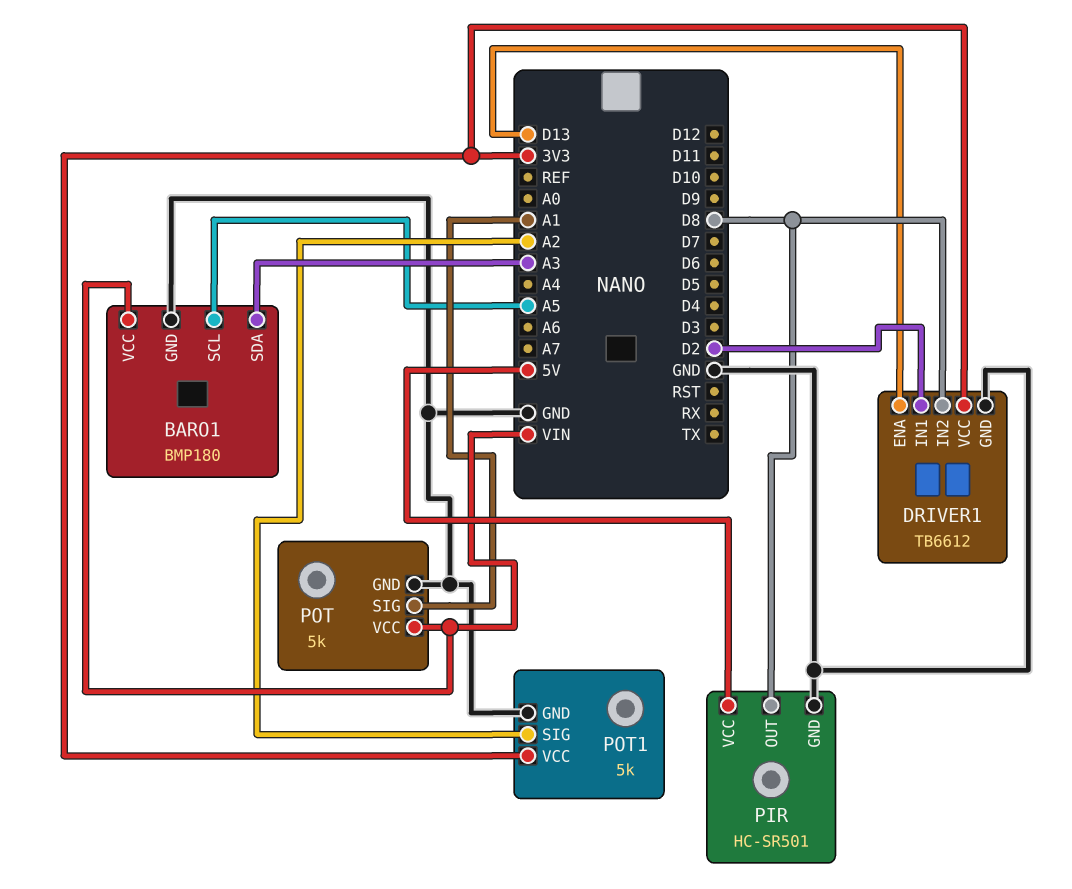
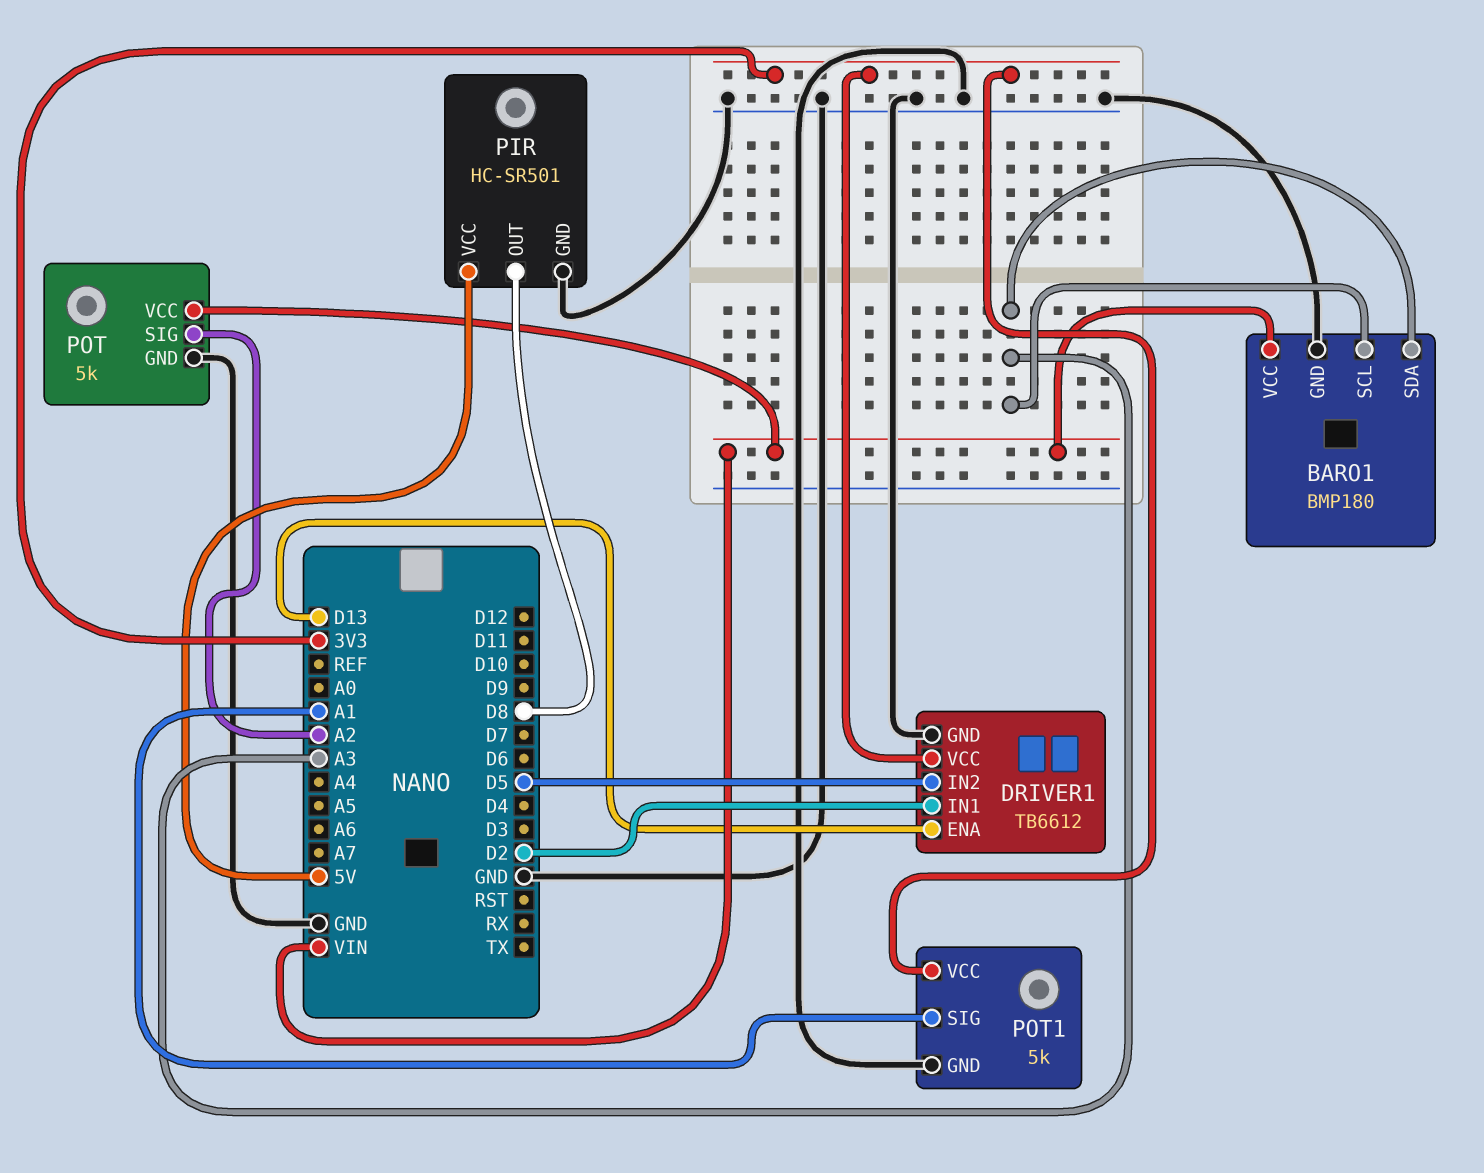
BARO1 pin SCL: A5 -> A3
DRIVER1 pin IN2: D8 -> D5
POT pin SIG: A1 -> A2
POT1 pin SIG: A2 -> A1

